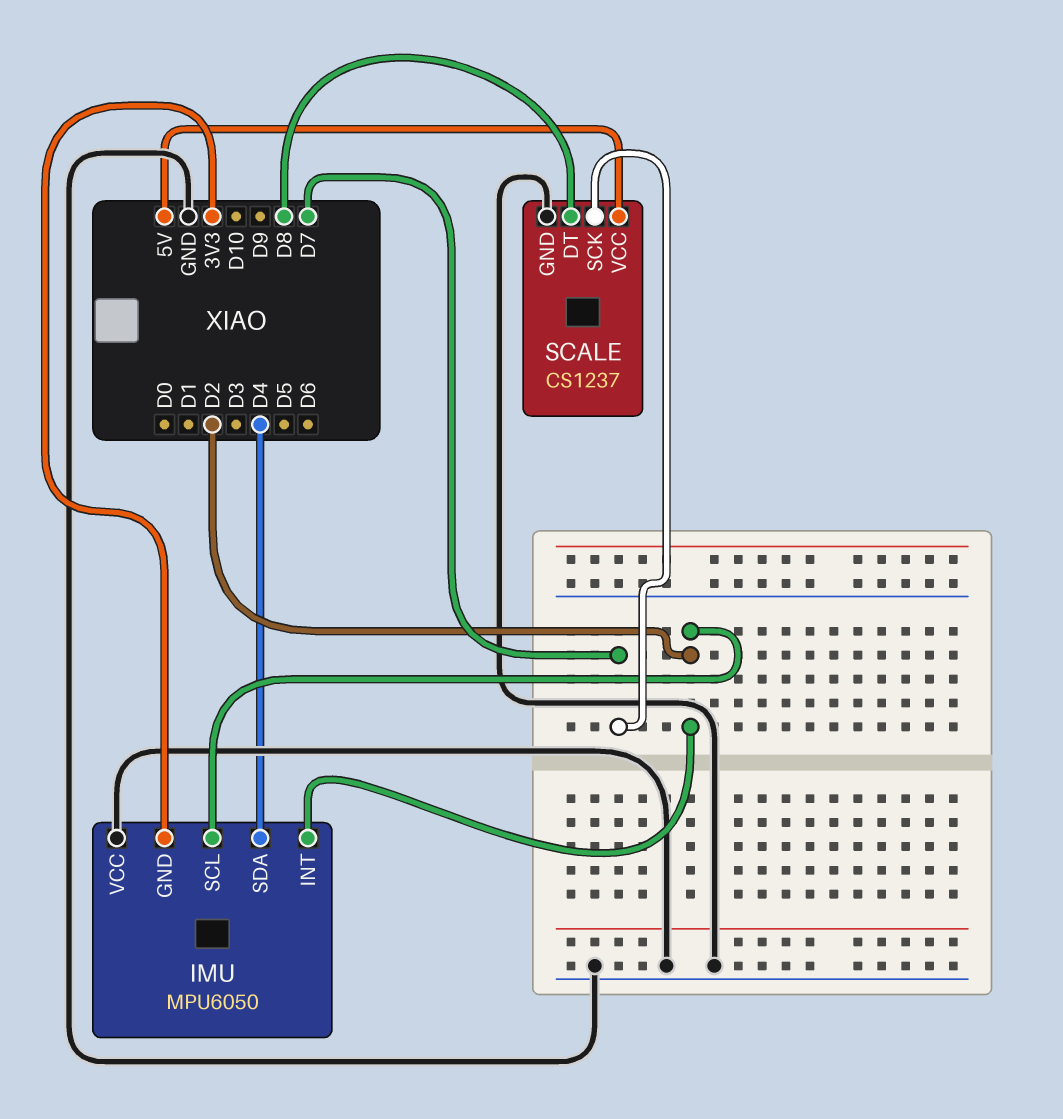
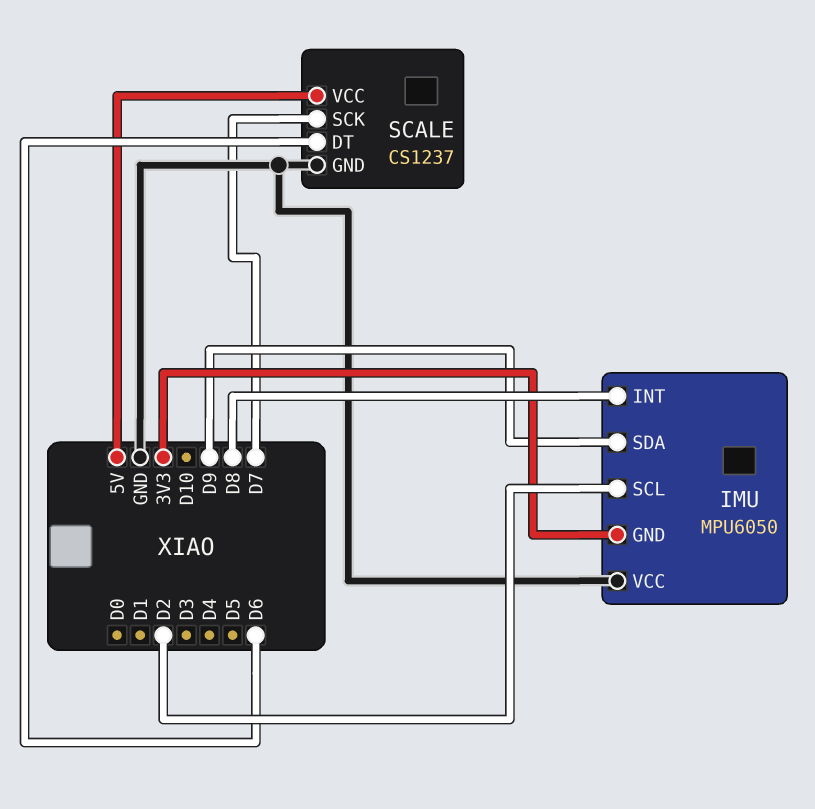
IMU pin INT: D2 -> D8
IMU pin SDA: D4 -> D9
SCALE pin DT: D8 -> D6

